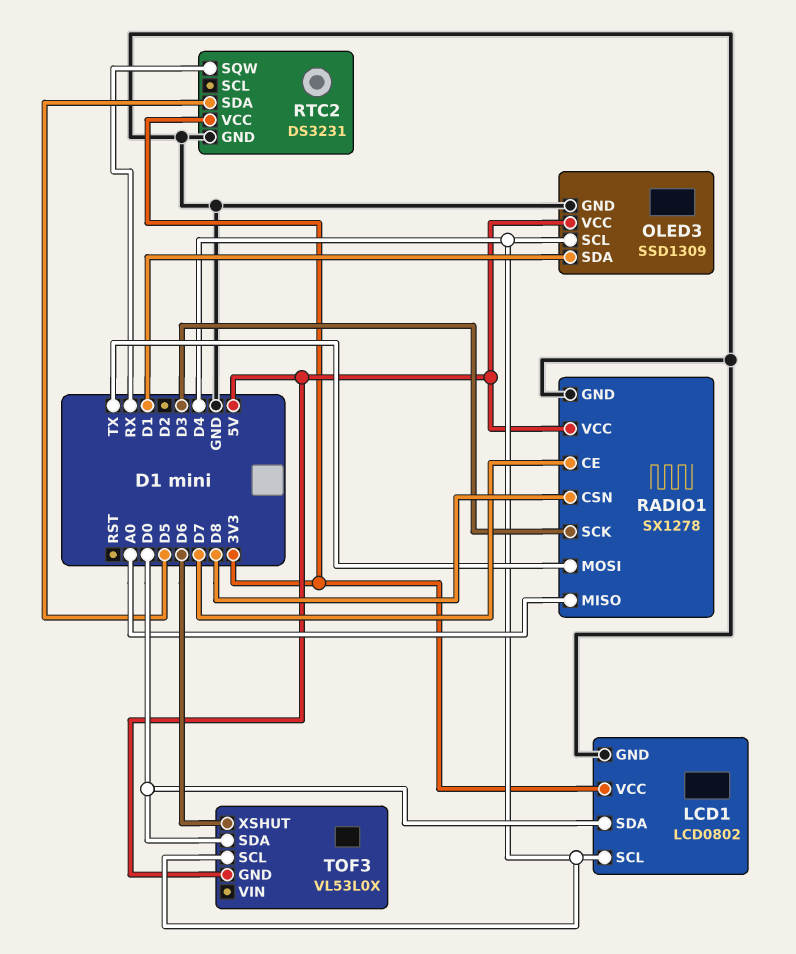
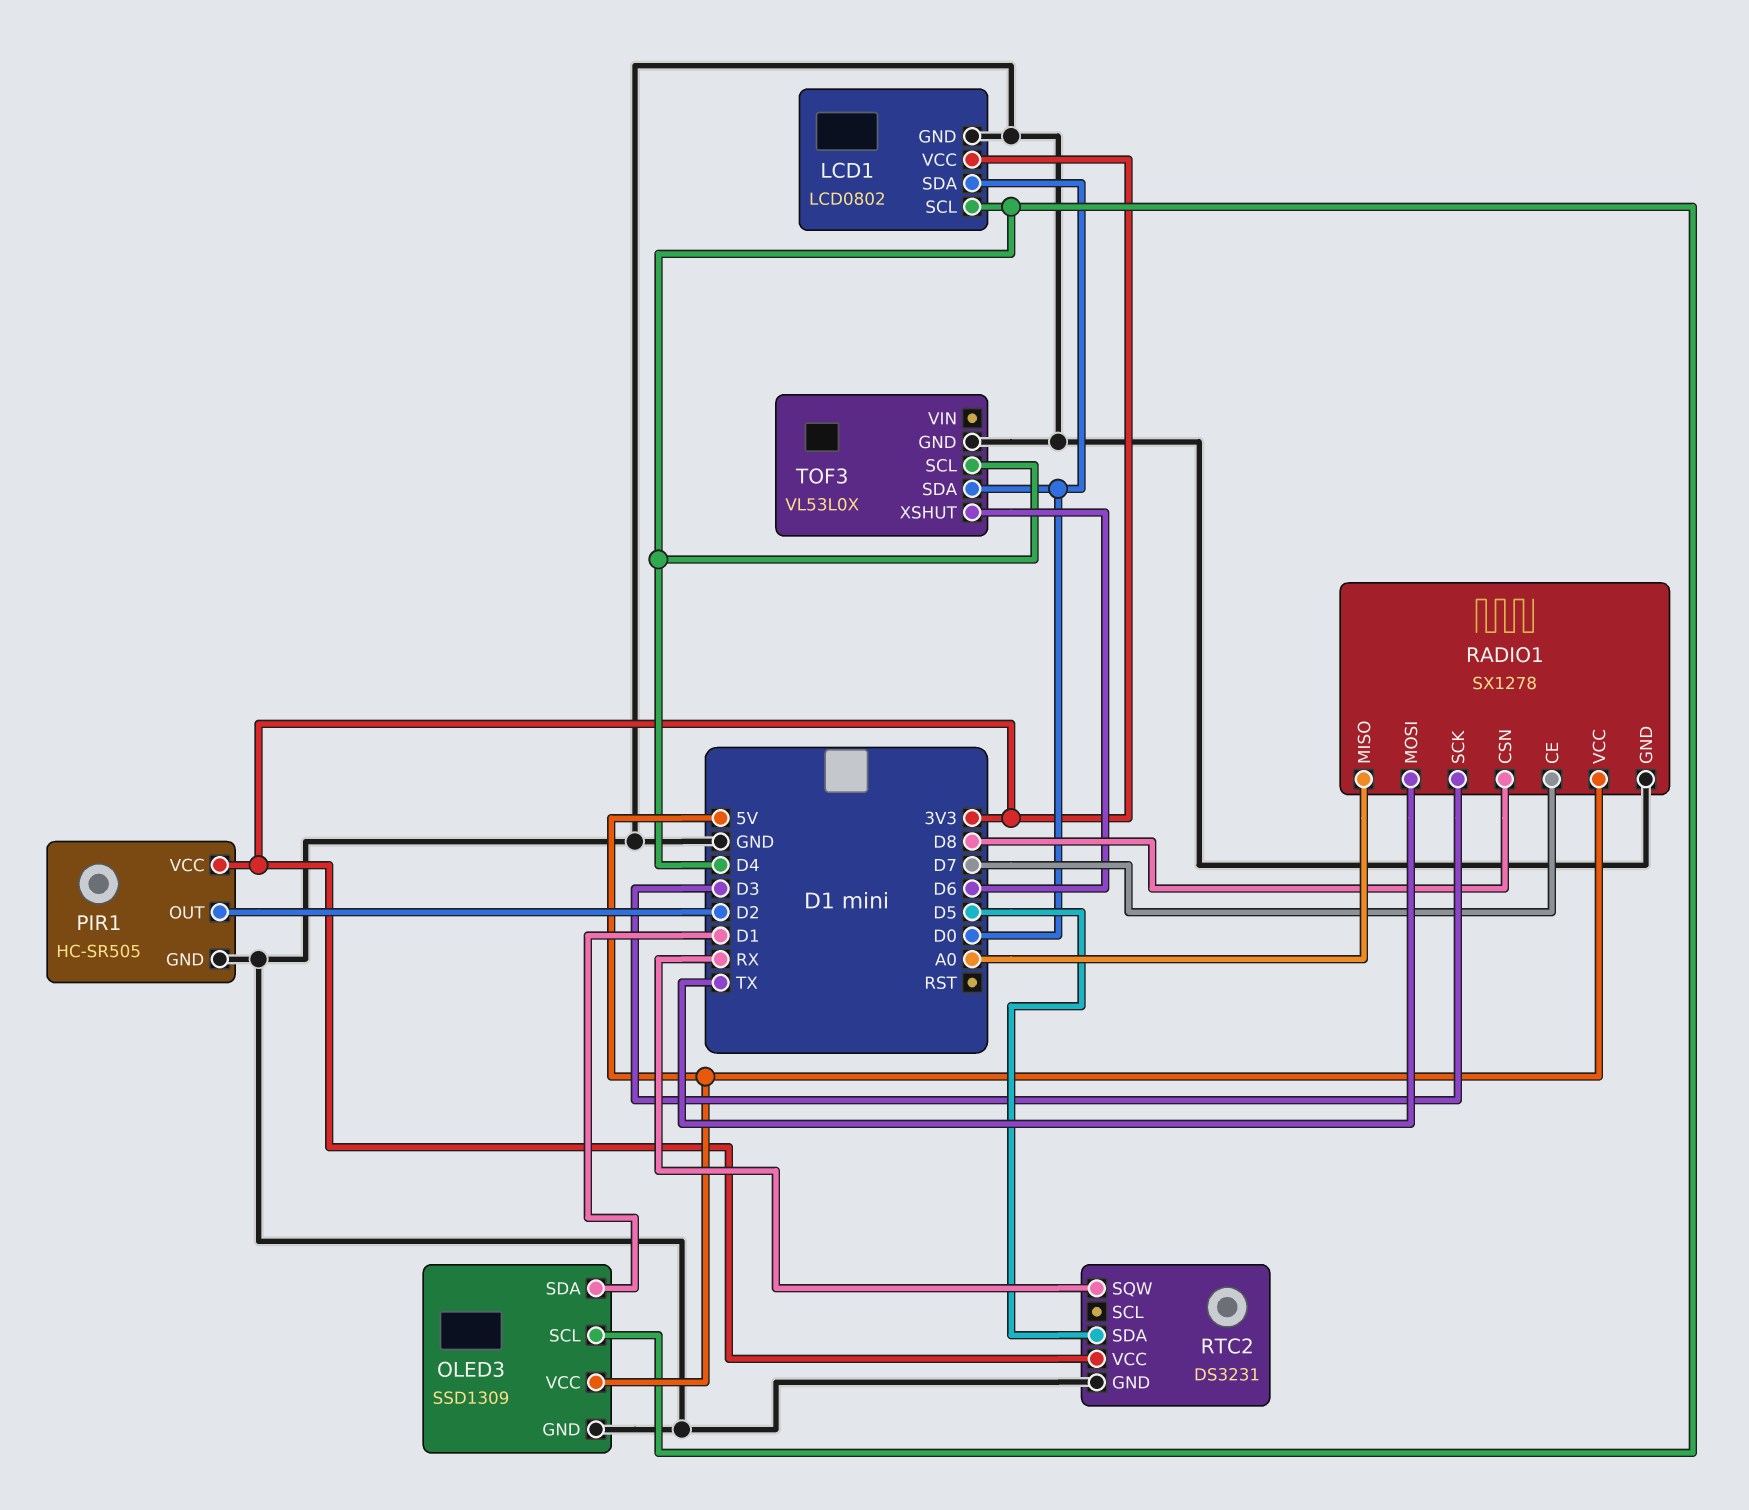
PIR1: none -> HC-SR505
PIR1 pin GND: none -> GND
PIR1 pin OUT: none -> D2
PIR1 pin VCC: none -> 3V3
TOF3 pin GND: 5V -> GND

